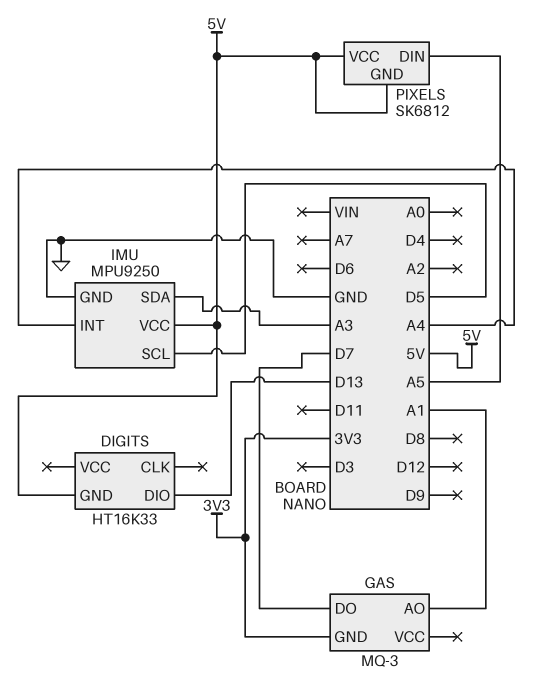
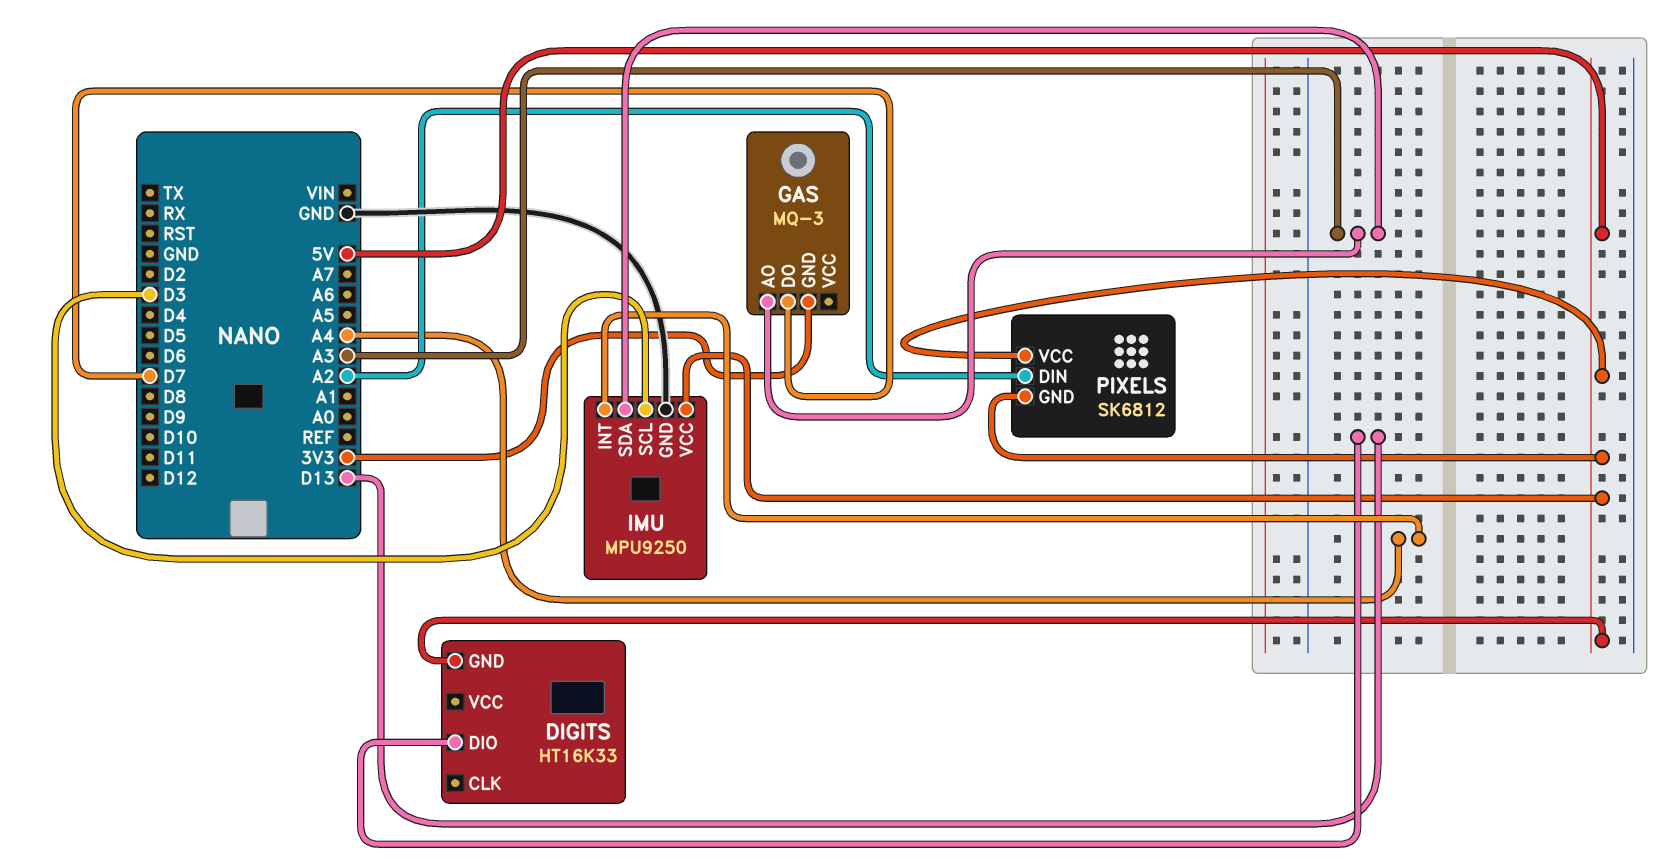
GAS pin AO: A1 -> A3
IMU pin SCL: D5 -> D3
PIXELS pin DIN: A5 -> A2

